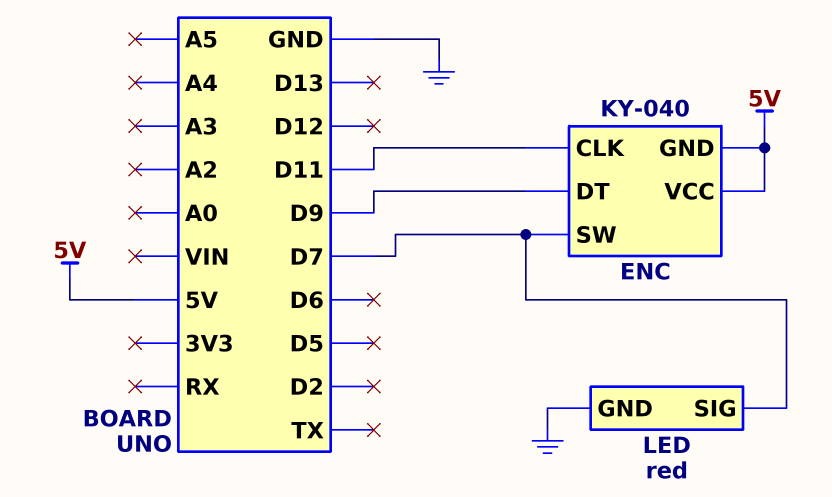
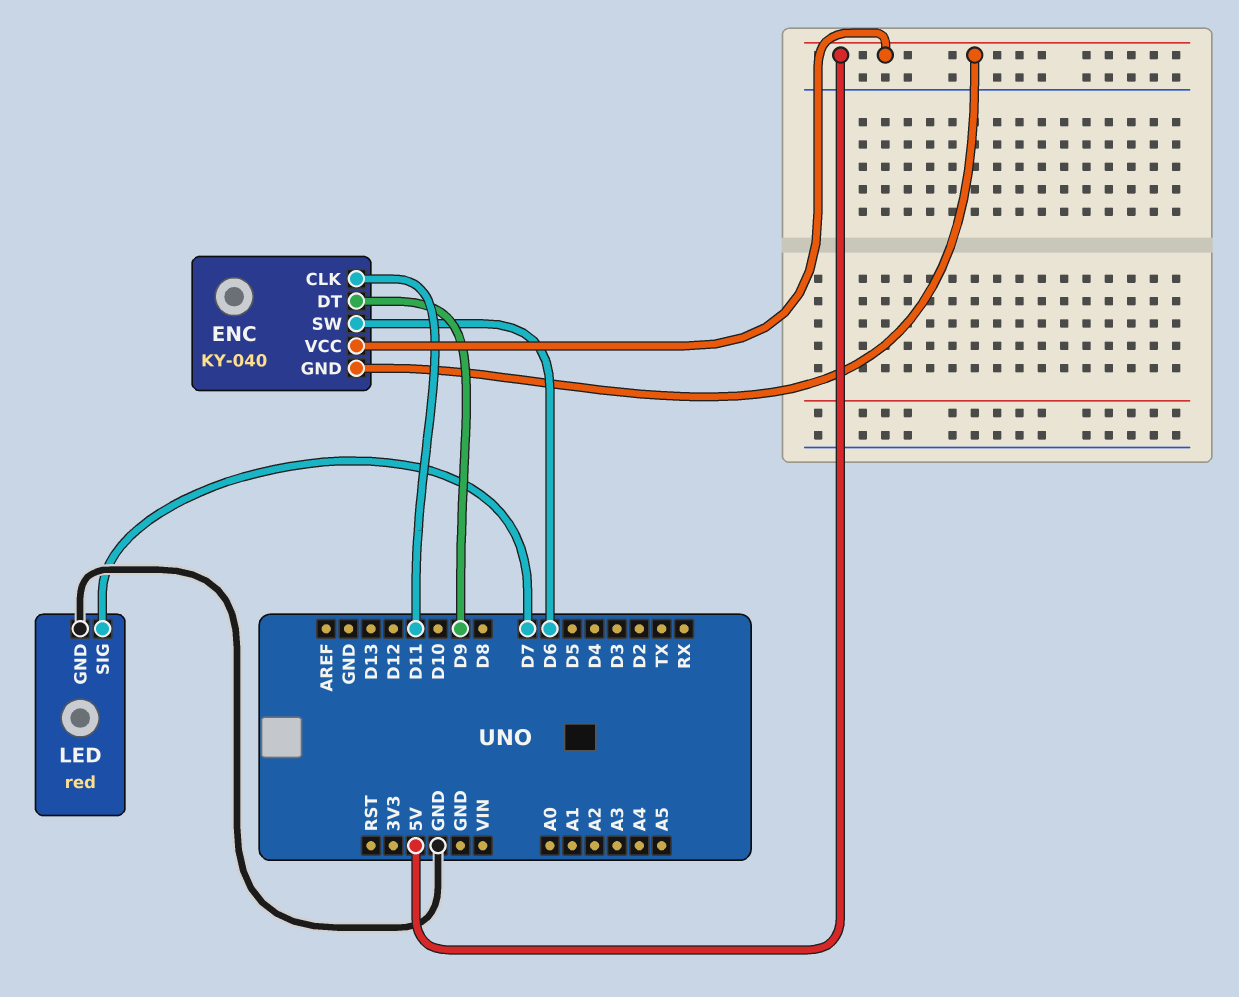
ENC pin SW: D7 -> D6

